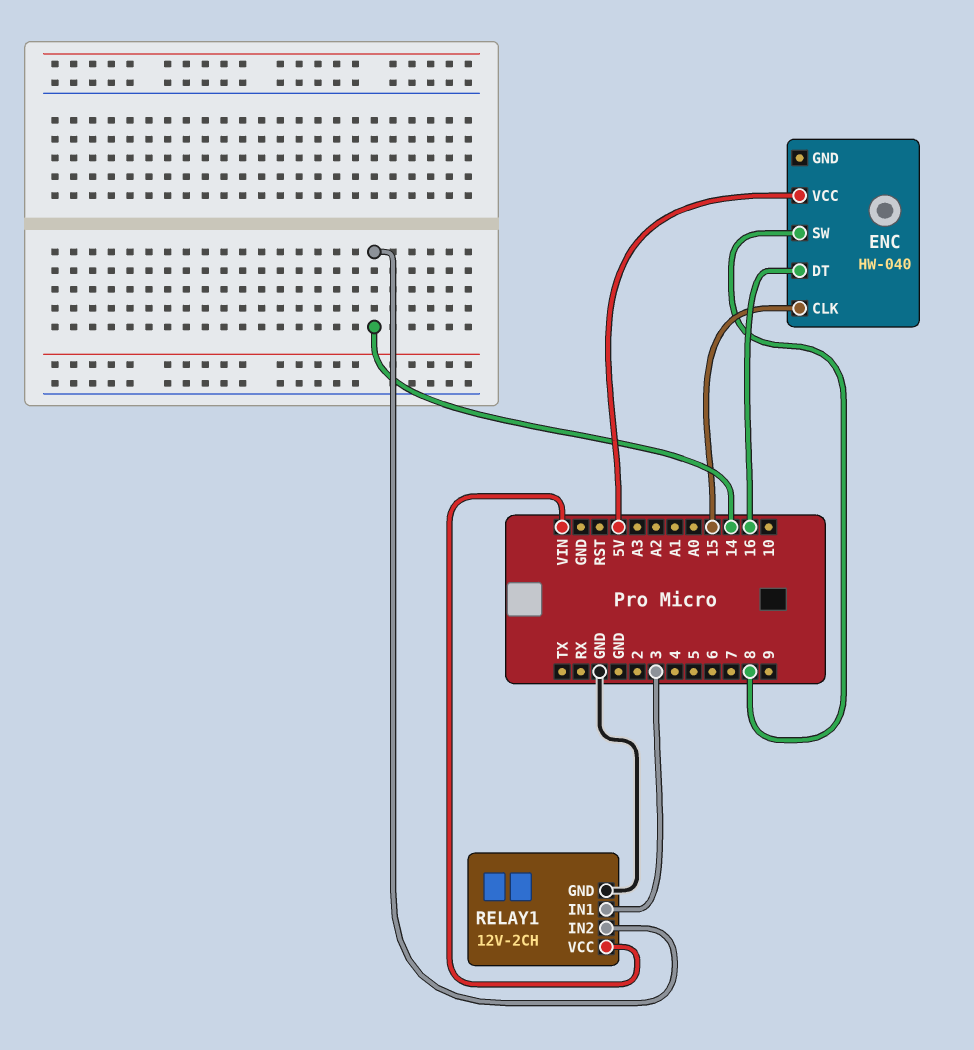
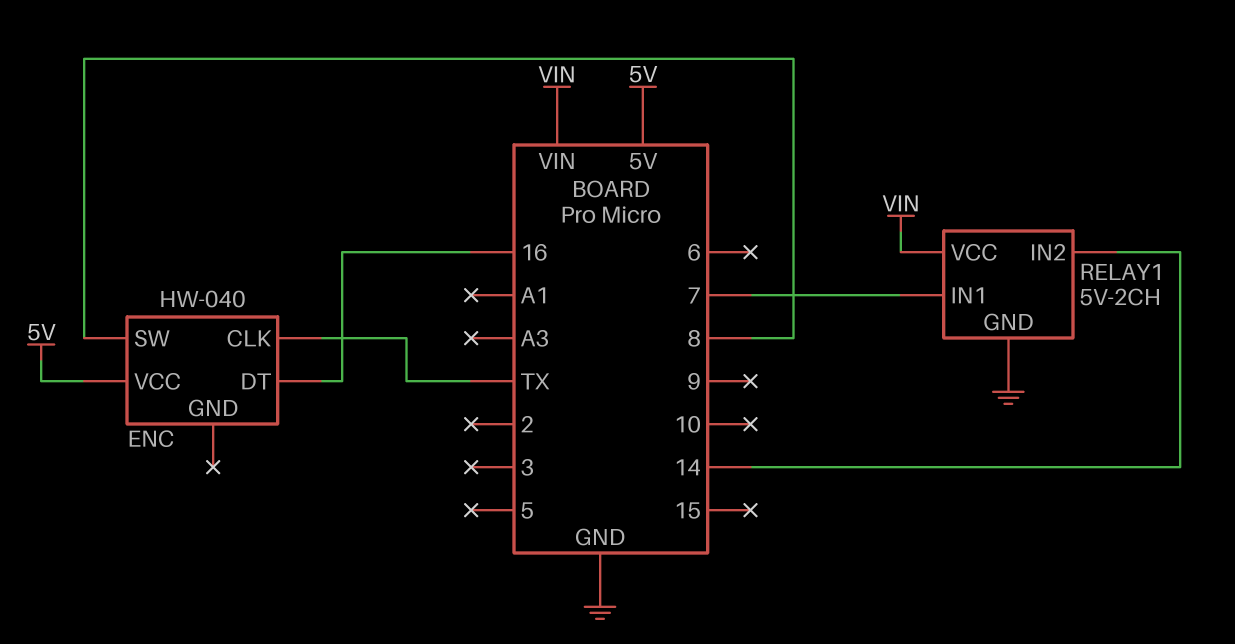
ENC pin CLK: 15 -> TX
RELAY1: 12V-2CH -> 5V-2CH
RELAY1 pin IN1: 3 -> 7

